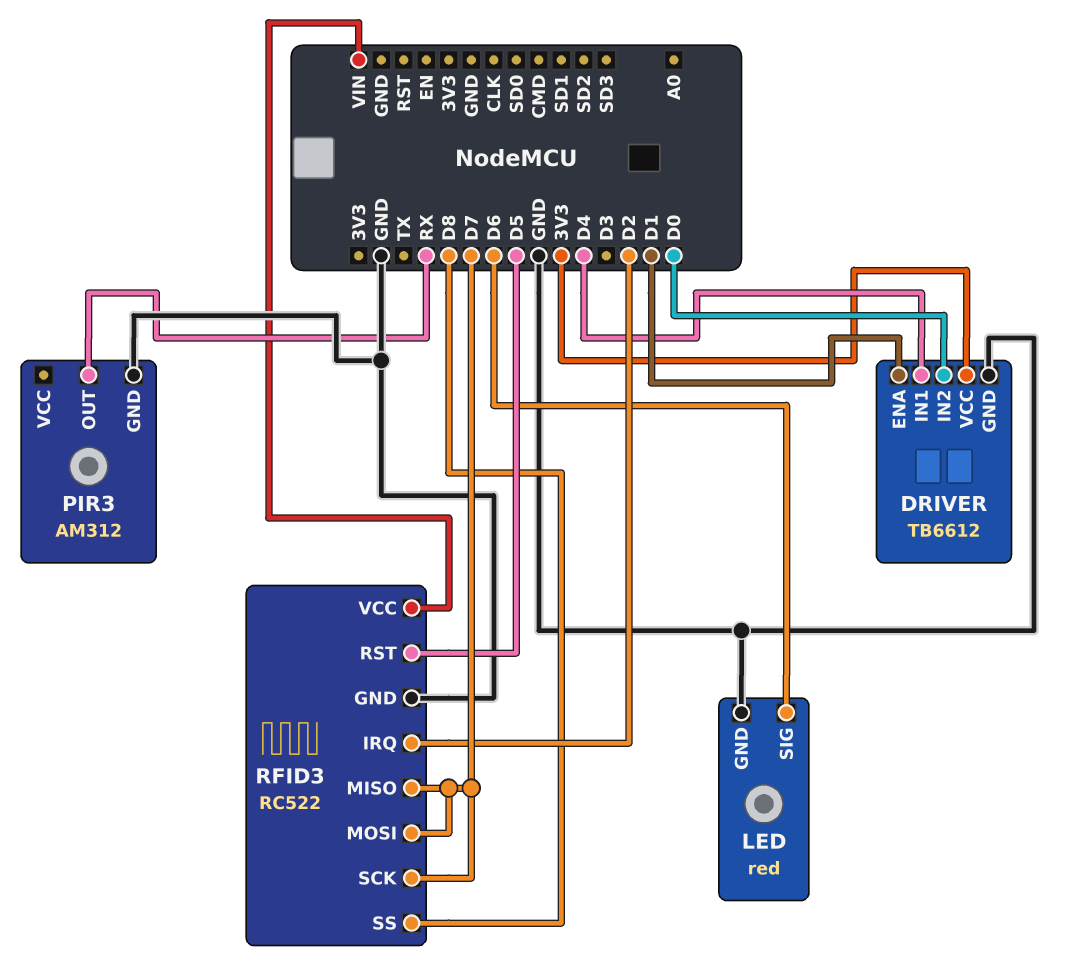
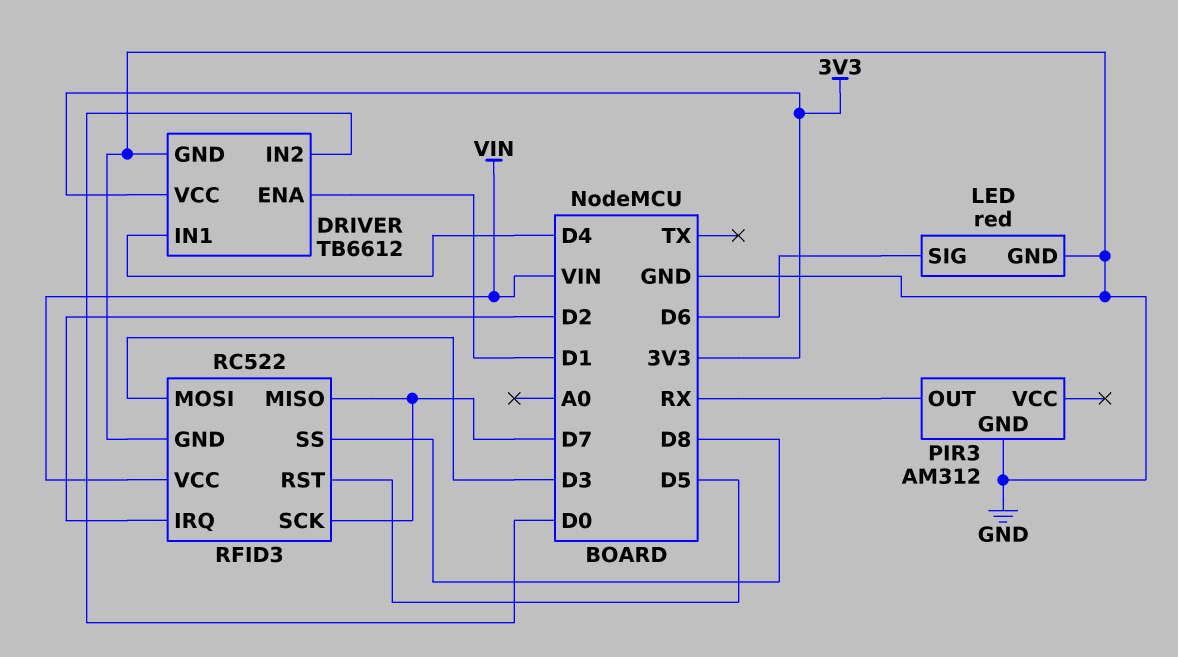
RFID3 pin MOSI: D7 -> D3

